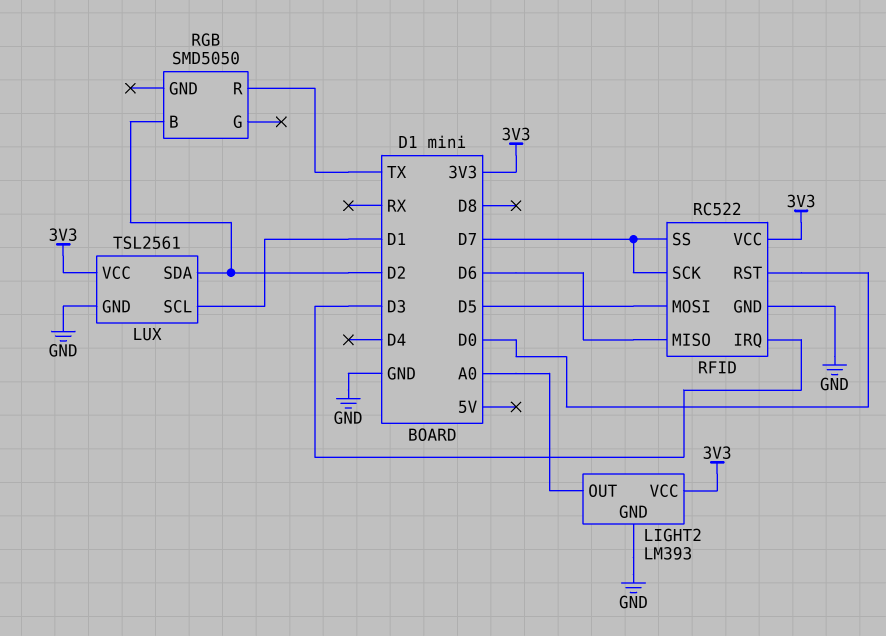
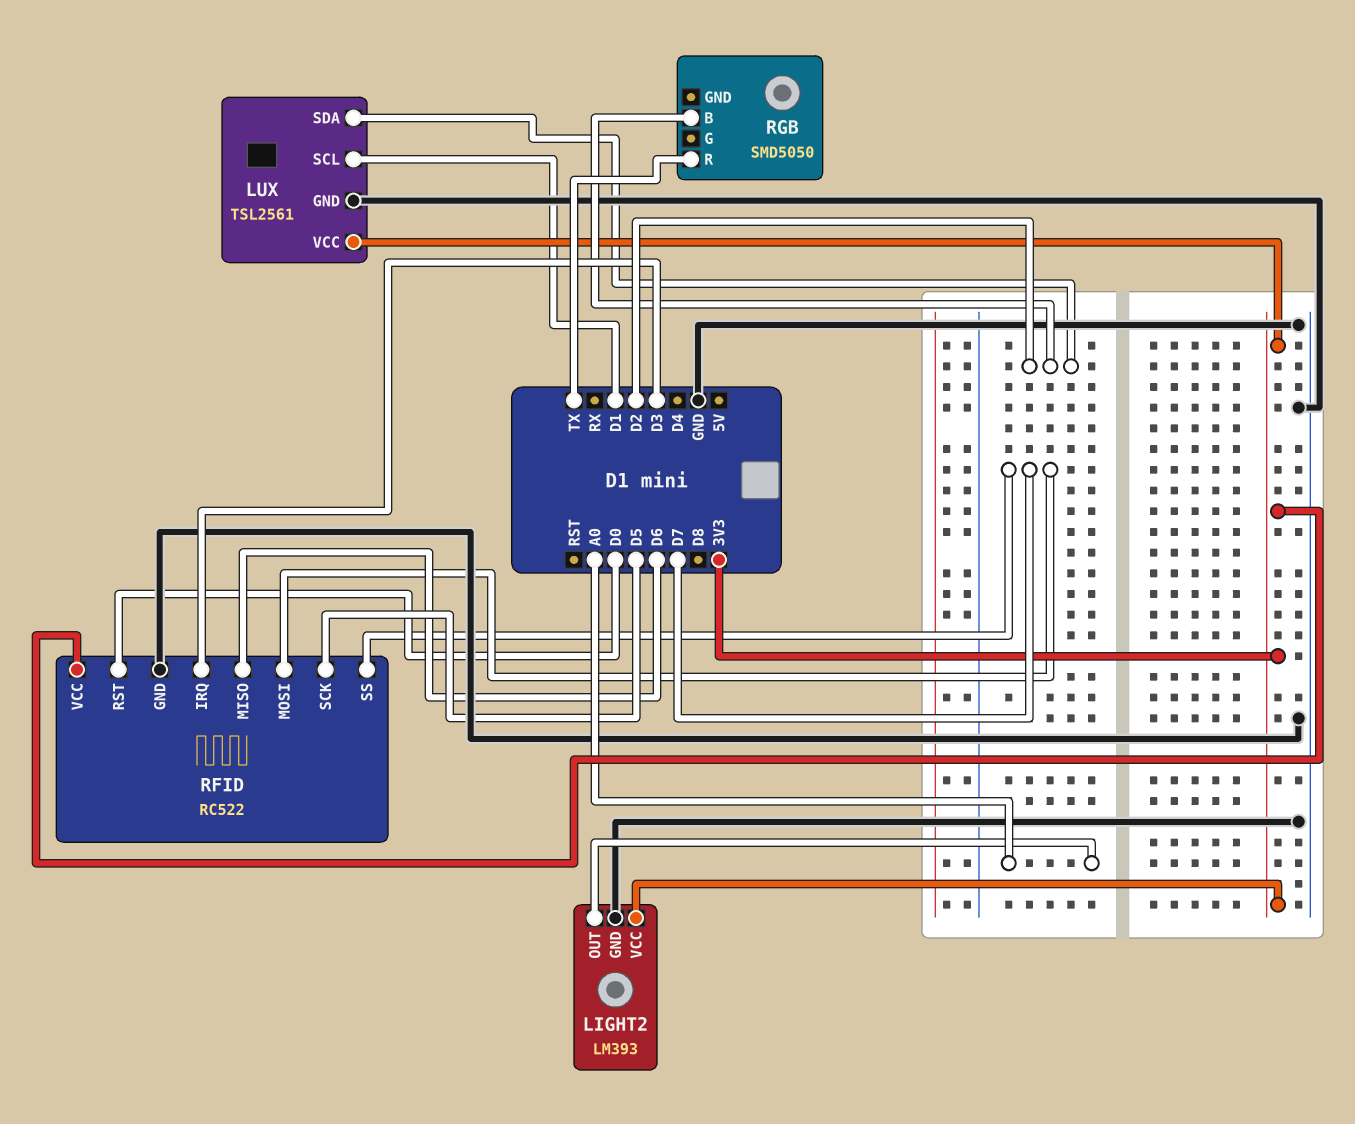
RFID pin MOSI: D5 -> D7
RFID pin SCK: D7 -> D5

